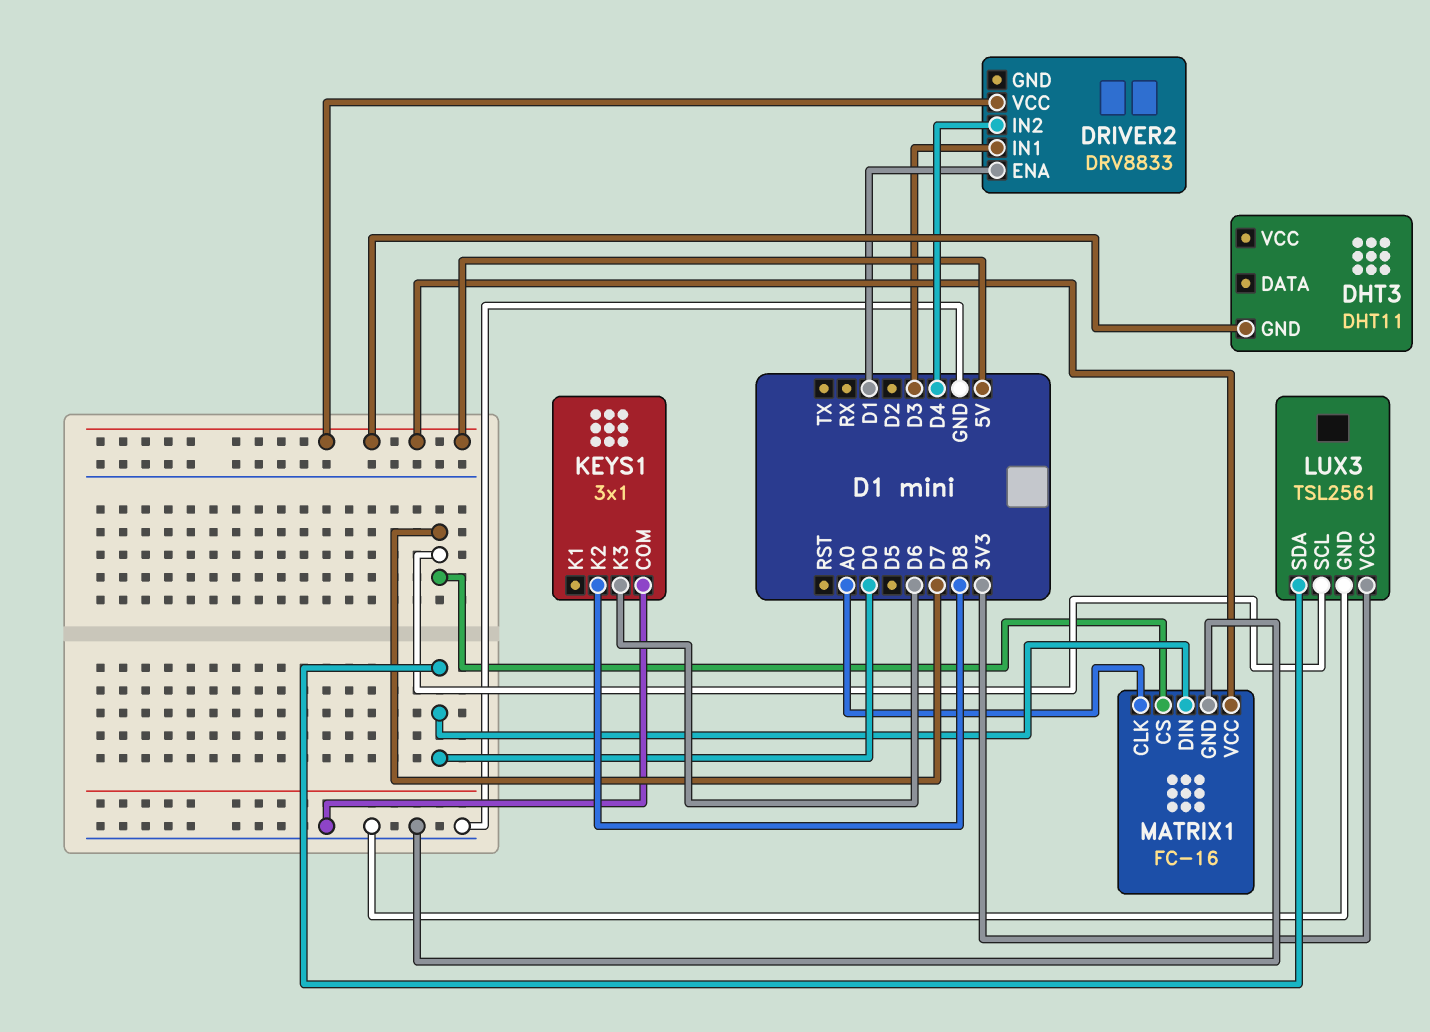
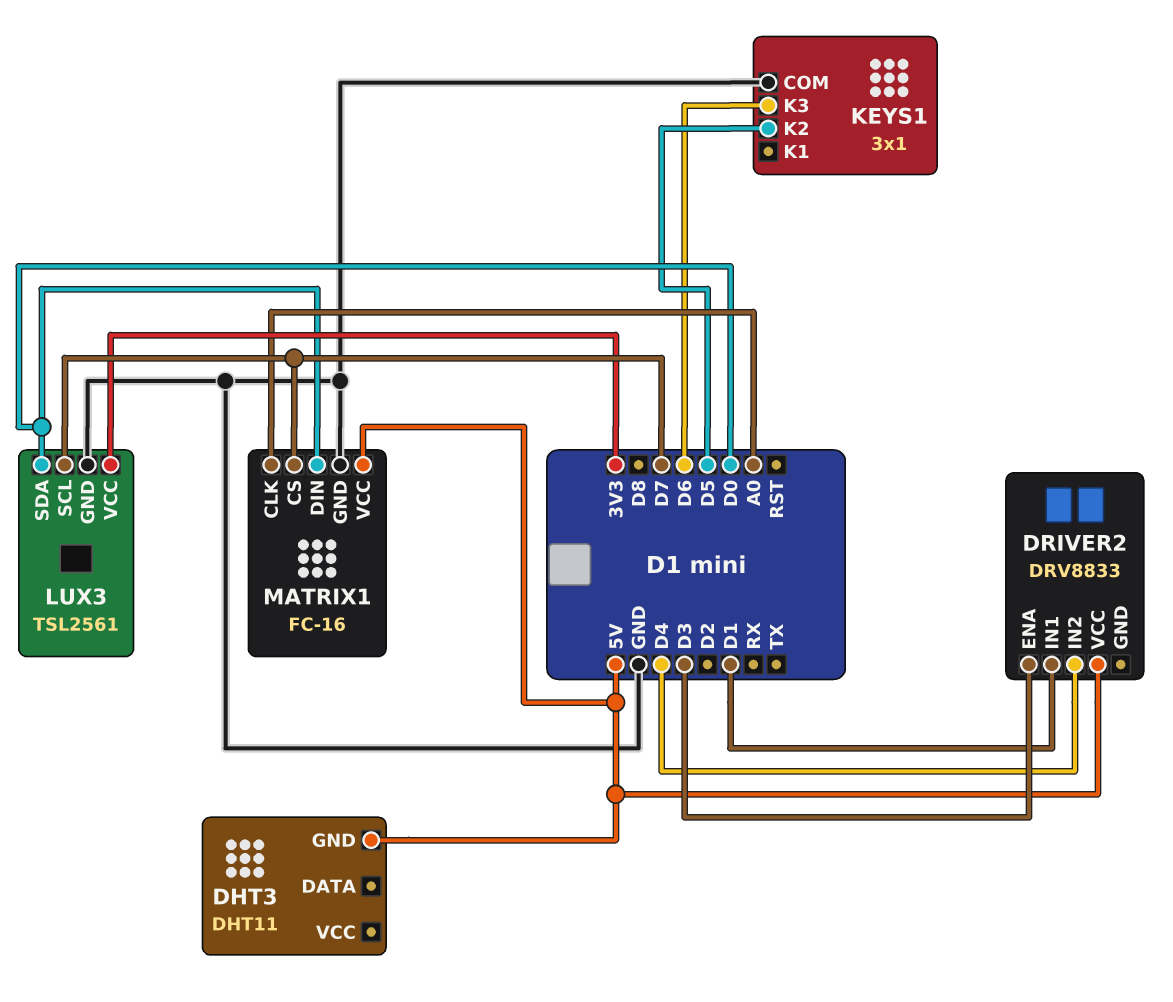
DRIVER2 pin ENA: D1 -> D3
DRIVER2 pin IN1: D3 -> D1
KEYS1 pin K2: D8 -> D5

